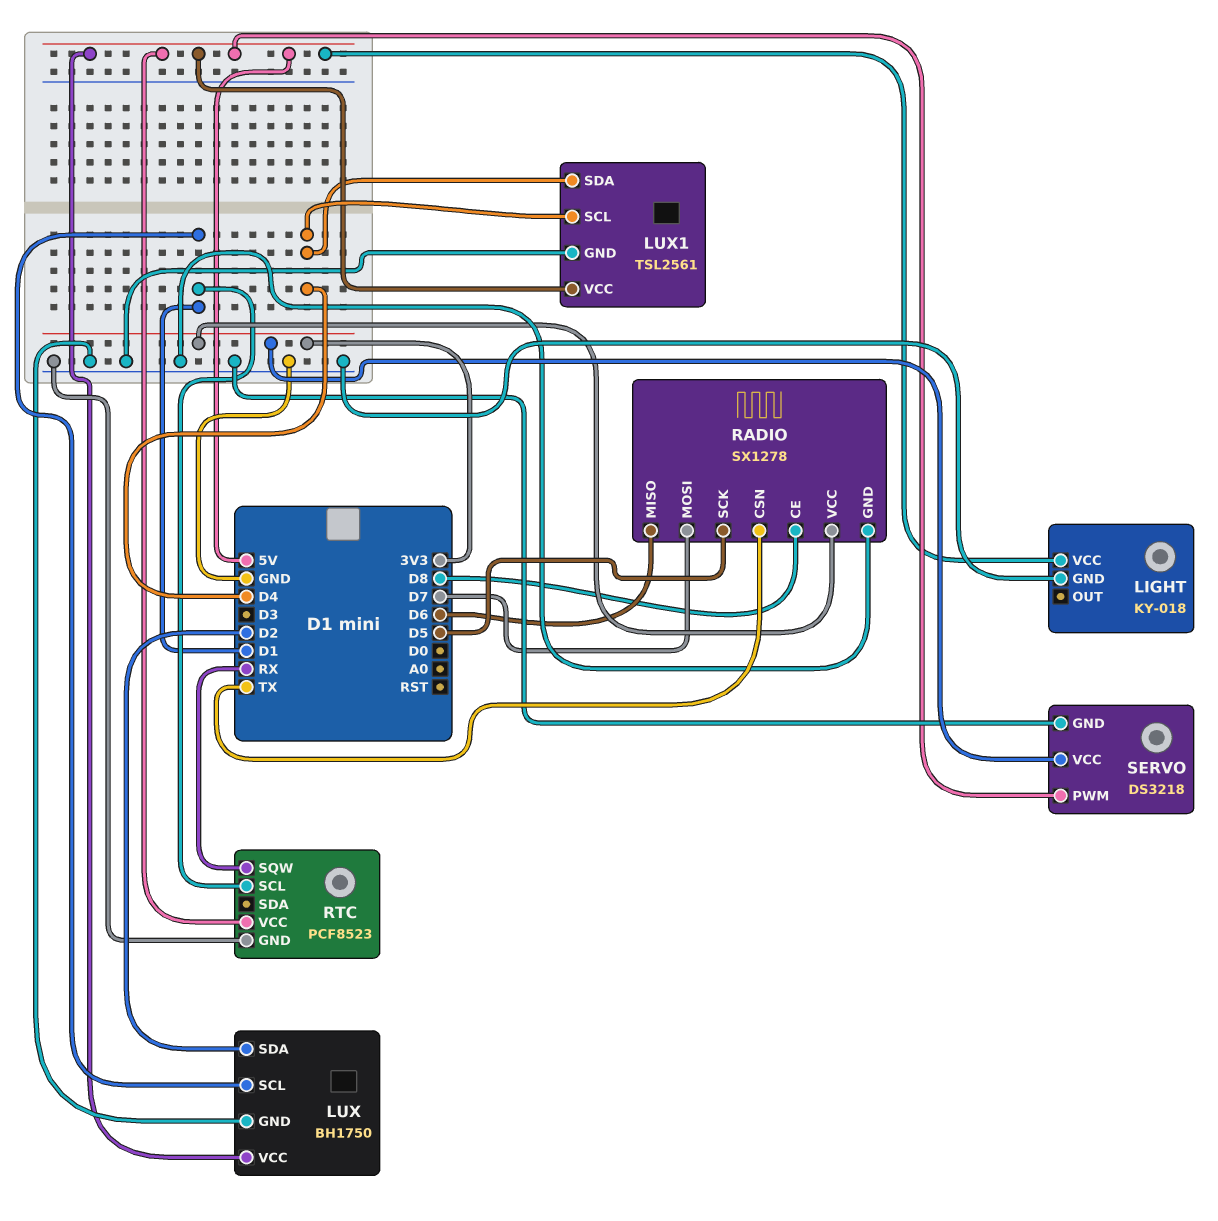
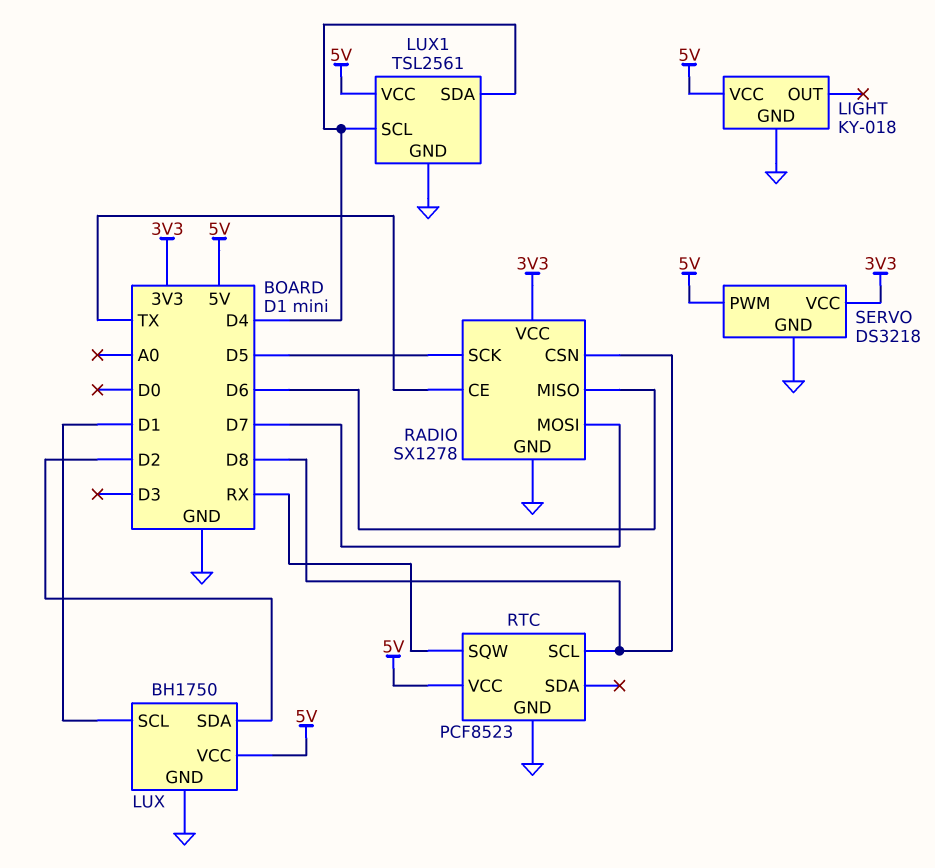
RADIO pin CE: D8 -> TX
RADIO pin CSN: TX -> D8
RTC pin SCL: D1 -> D8

